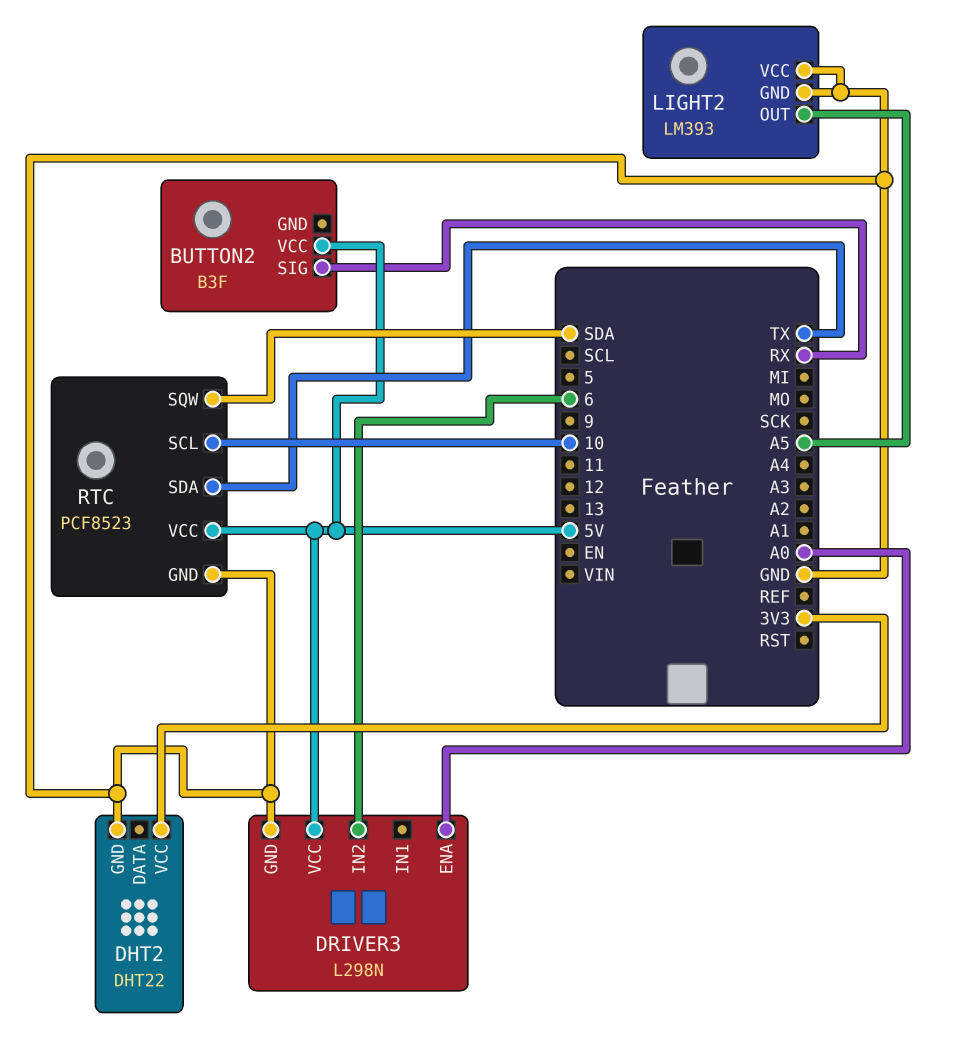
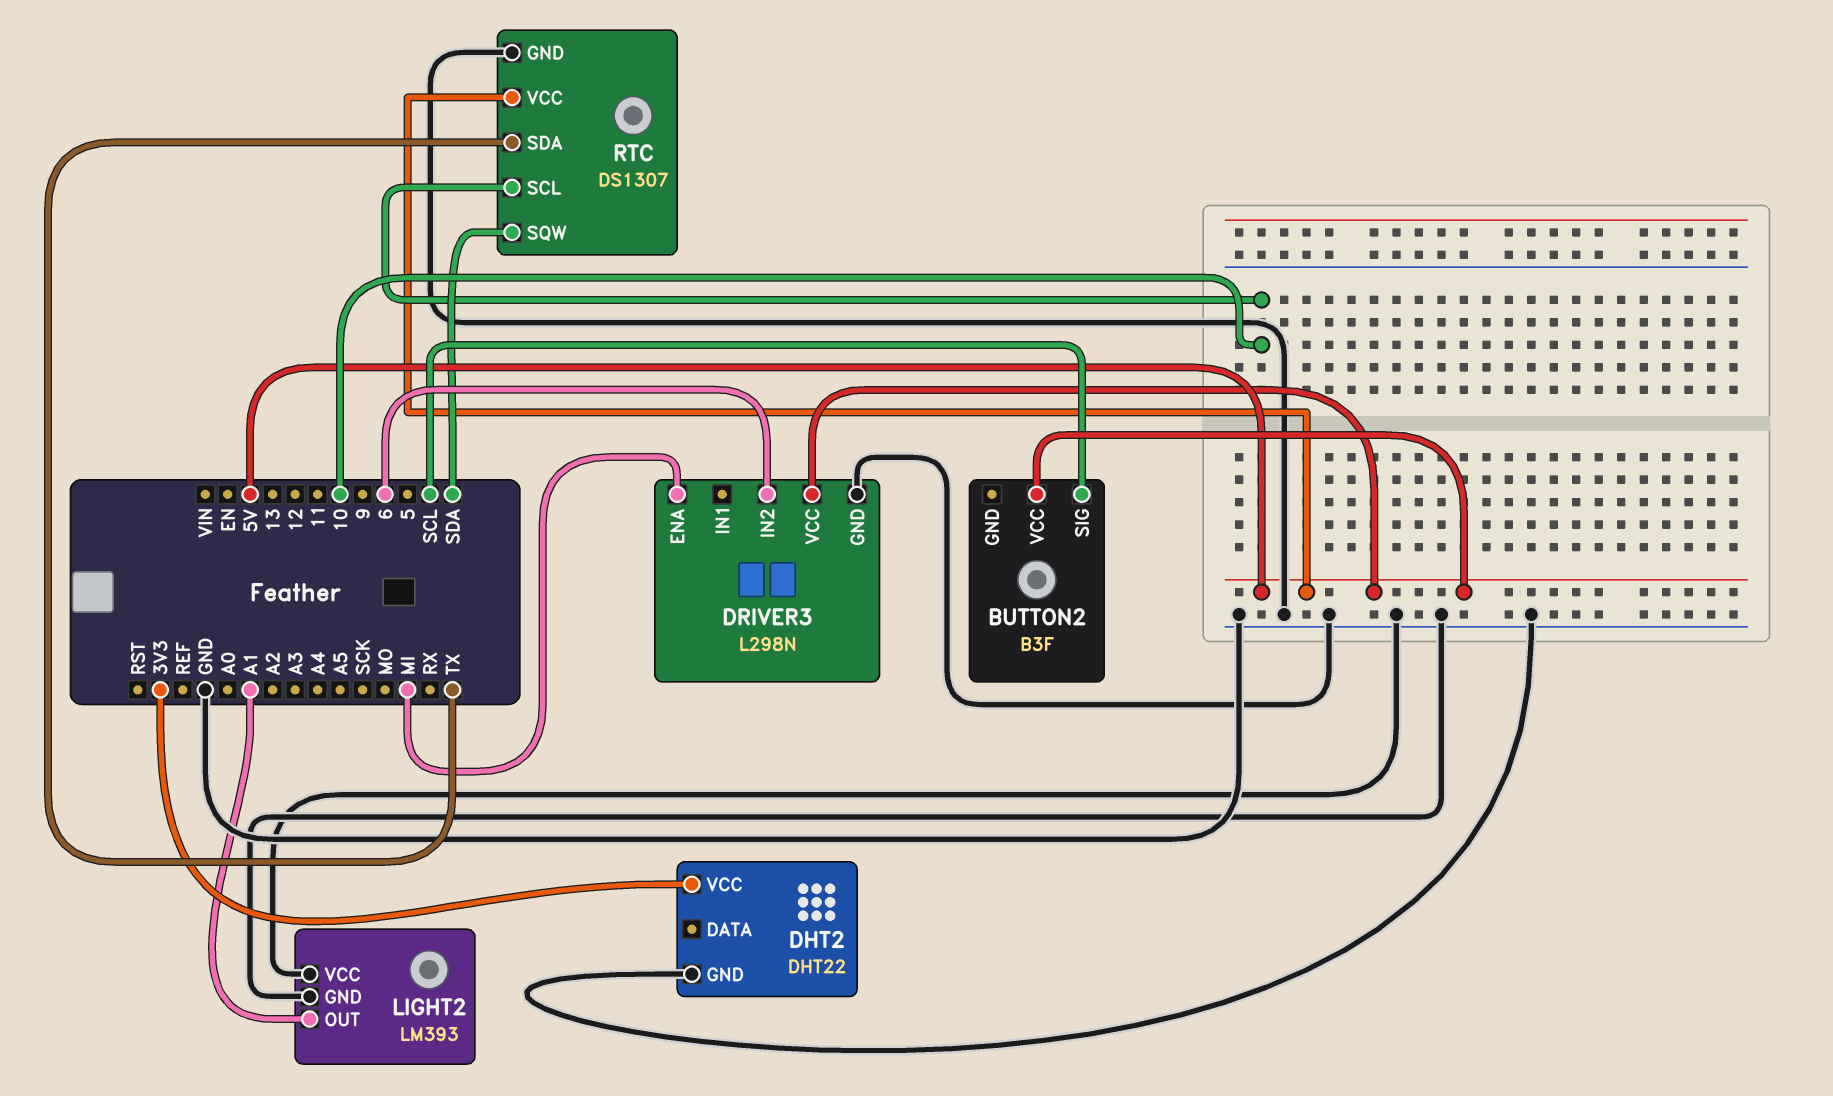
BUTTON2 pin SIG: RX -> SCL
DRIVER3 pin ENA: A0 -> MI
LIGHT2 pin OUT: A5 -> A1
RTC: PCF8523 -> DS1307

